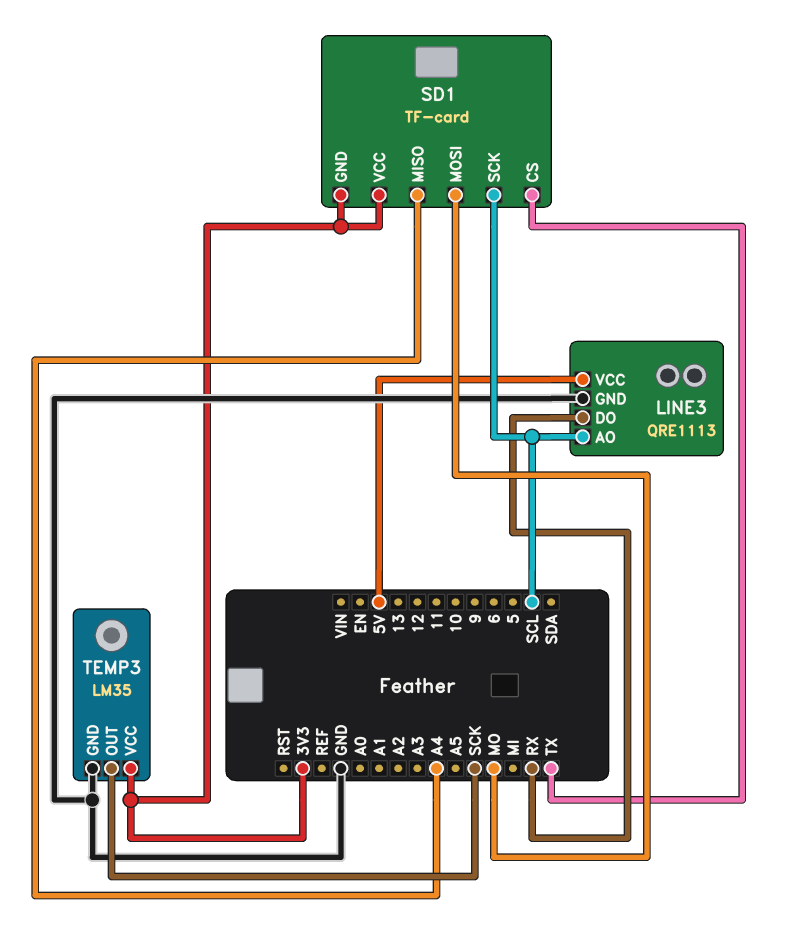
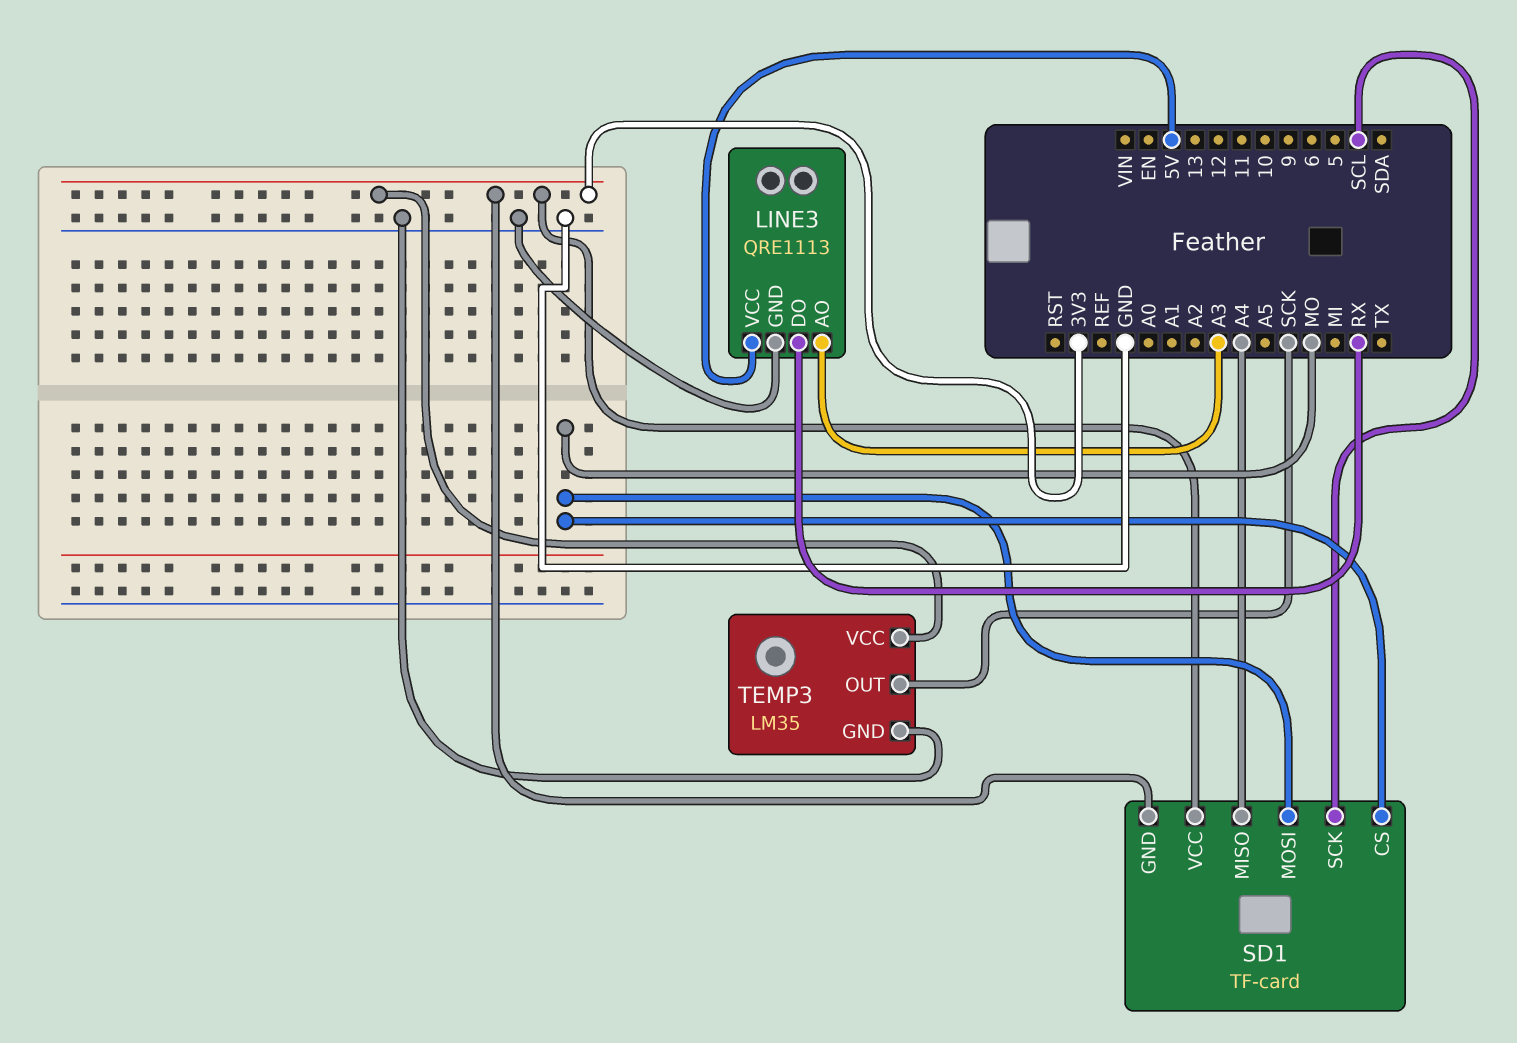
LINE3 pin AO: SCL -> A3
SD1 pin CS: TX -> MO

